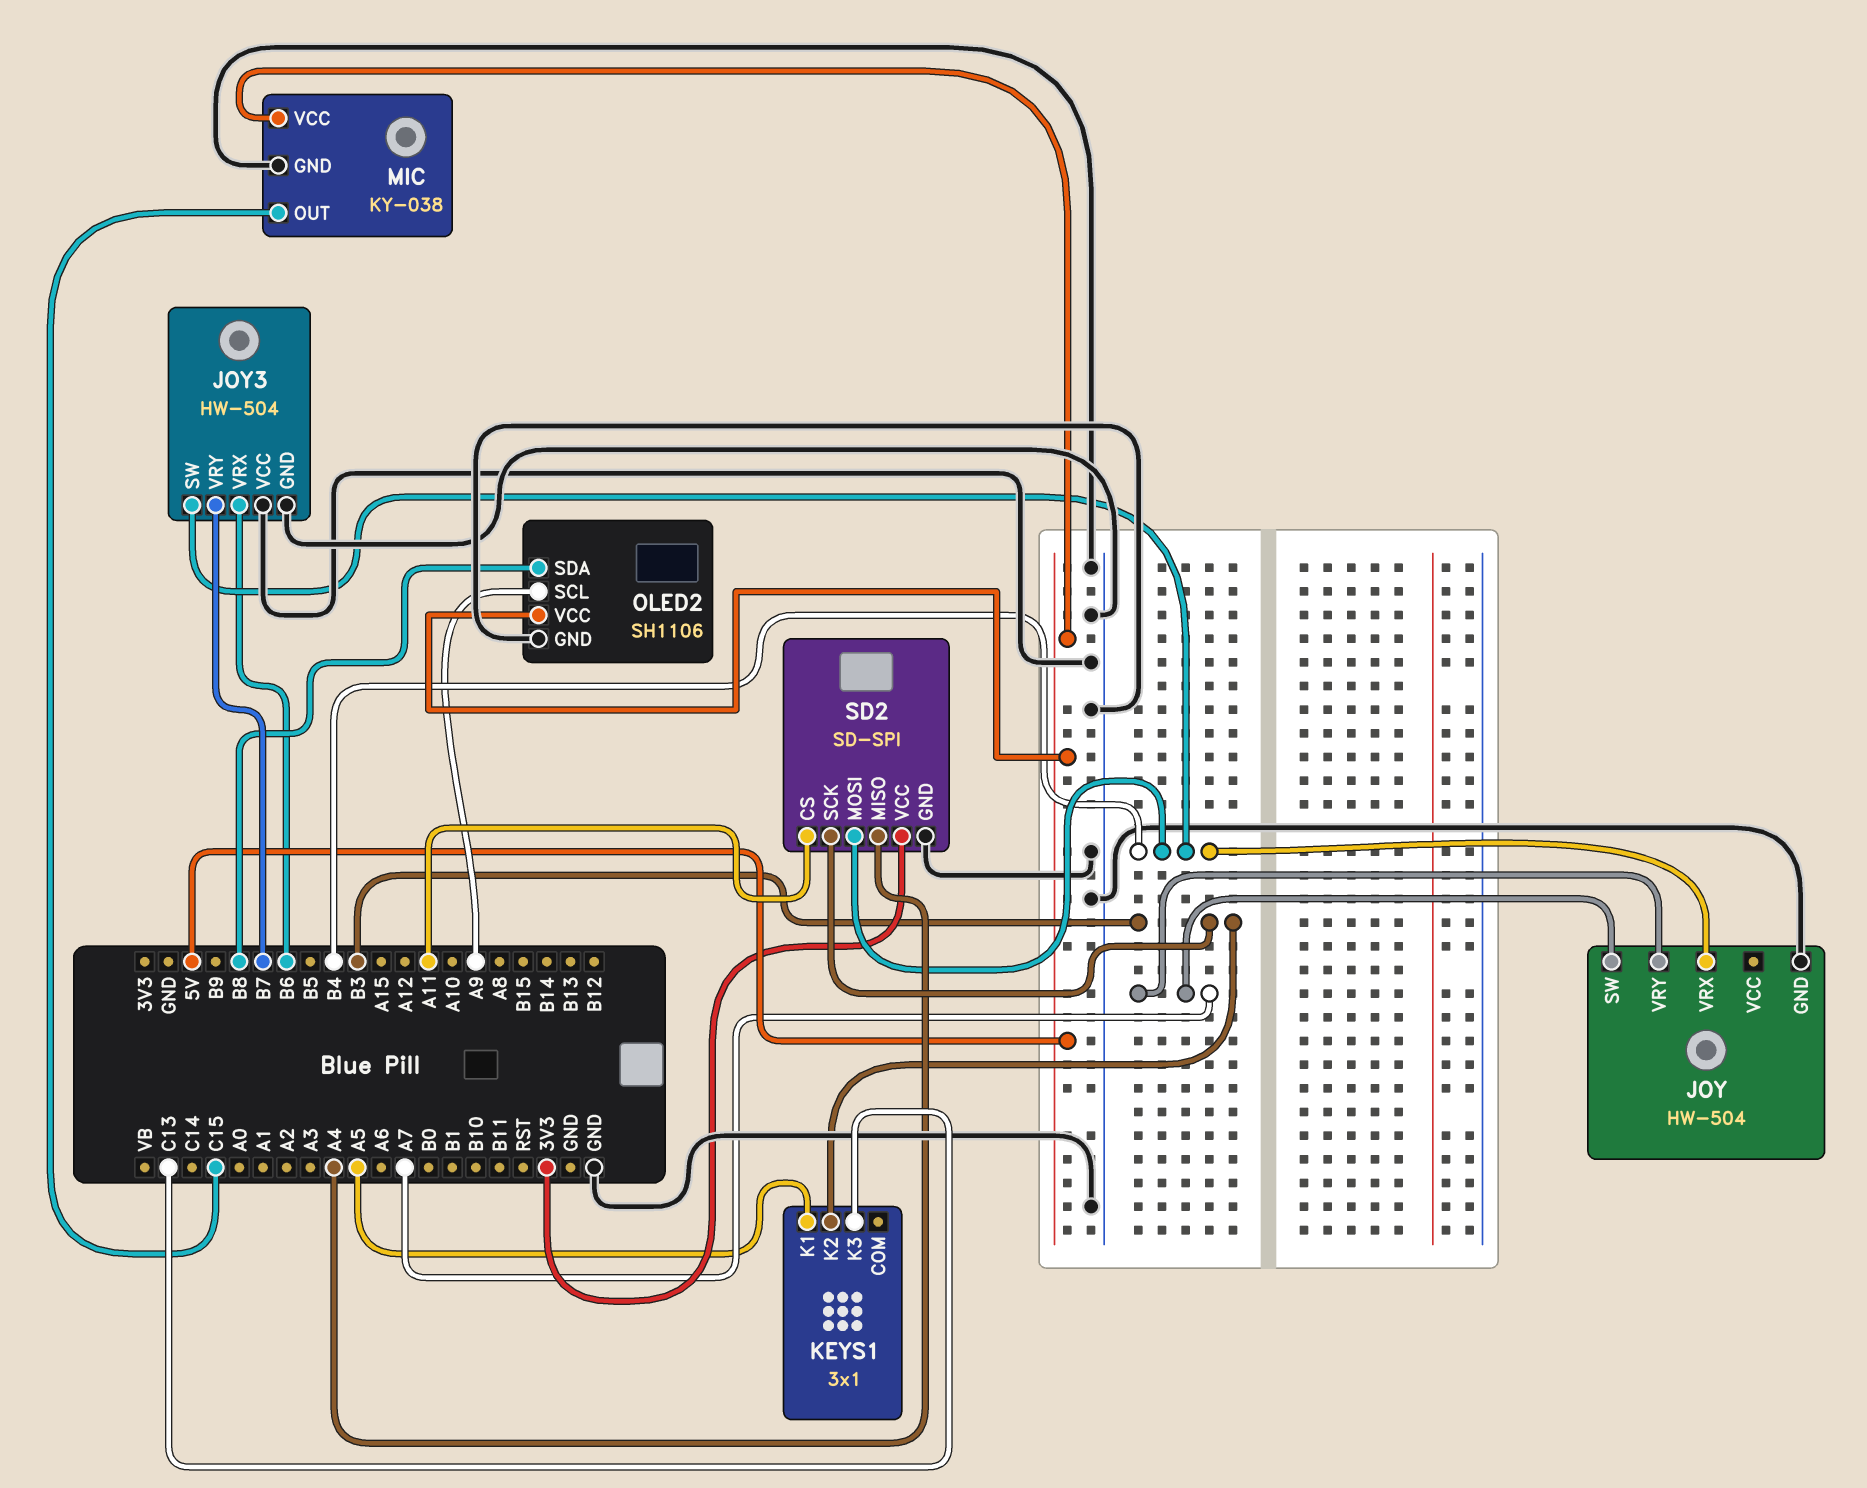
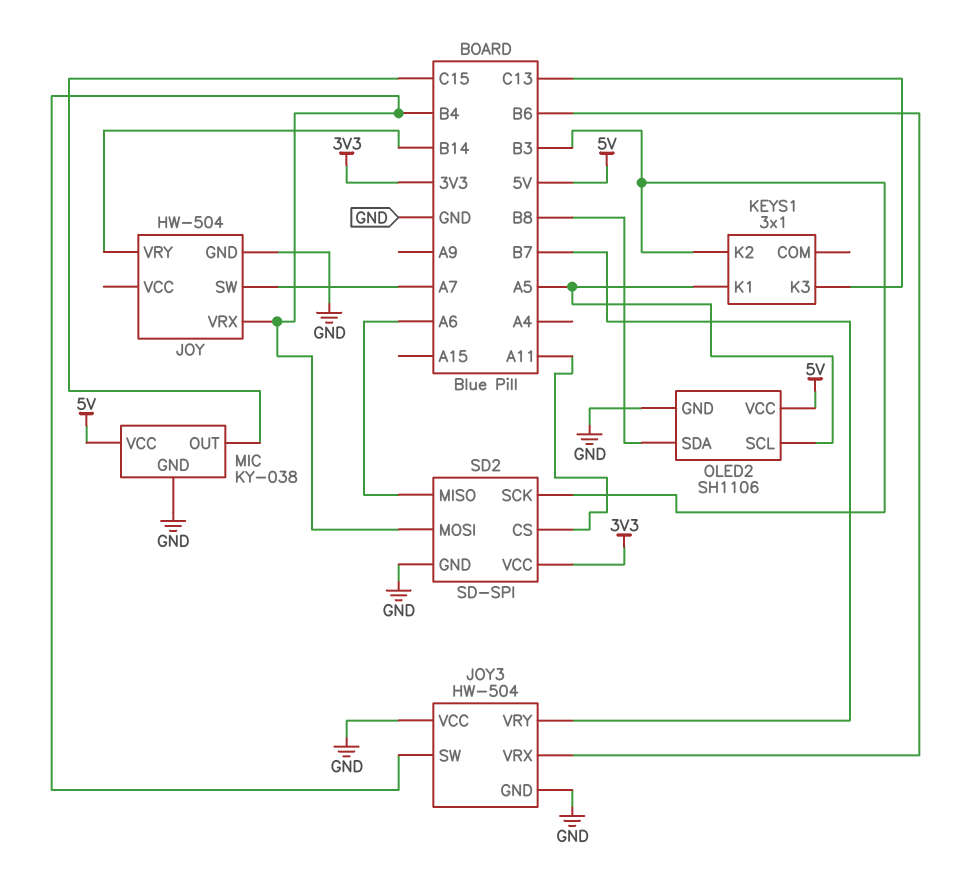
JOY pin VRY: A7 -> B14
OLED2 pin SCL: A9 -> A5
SD2 pin MISO: A4 -> A6

